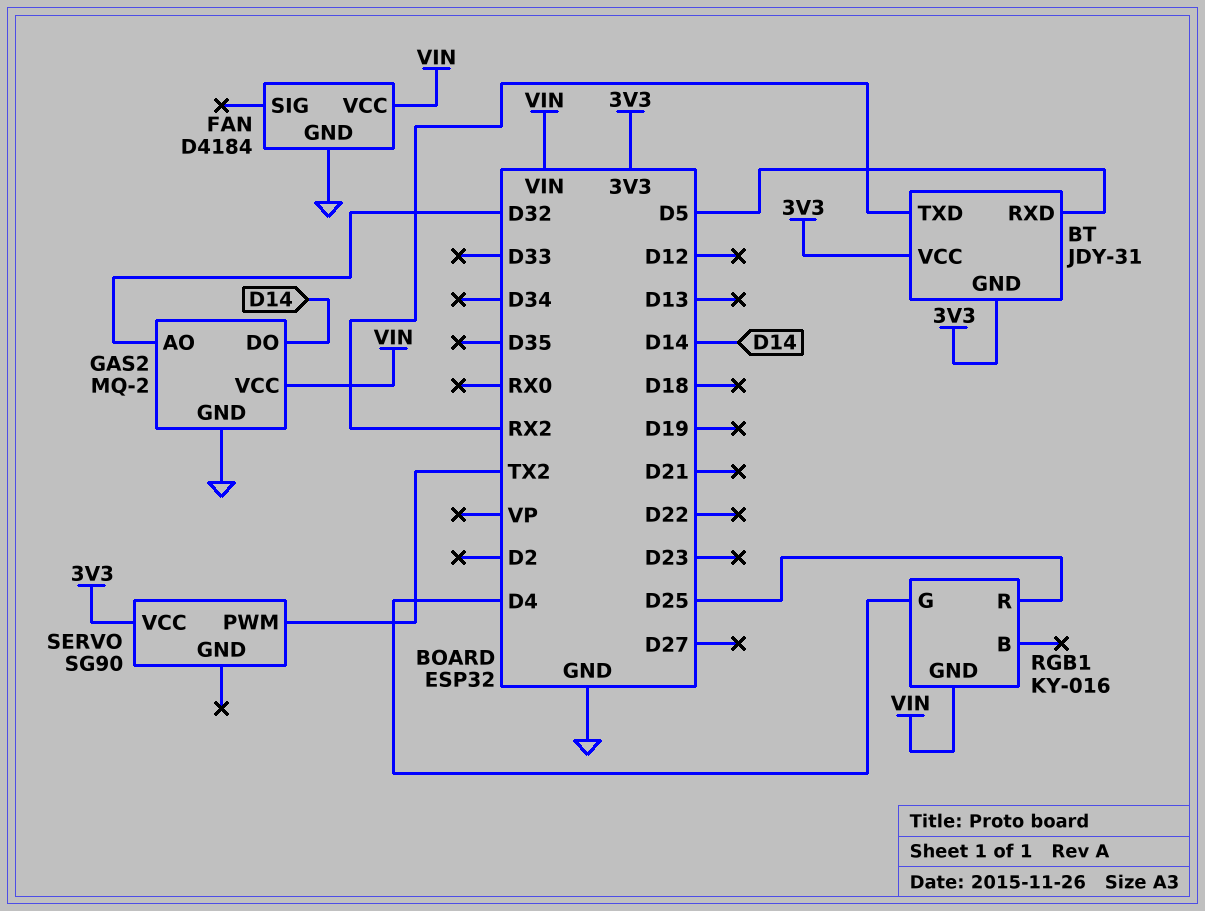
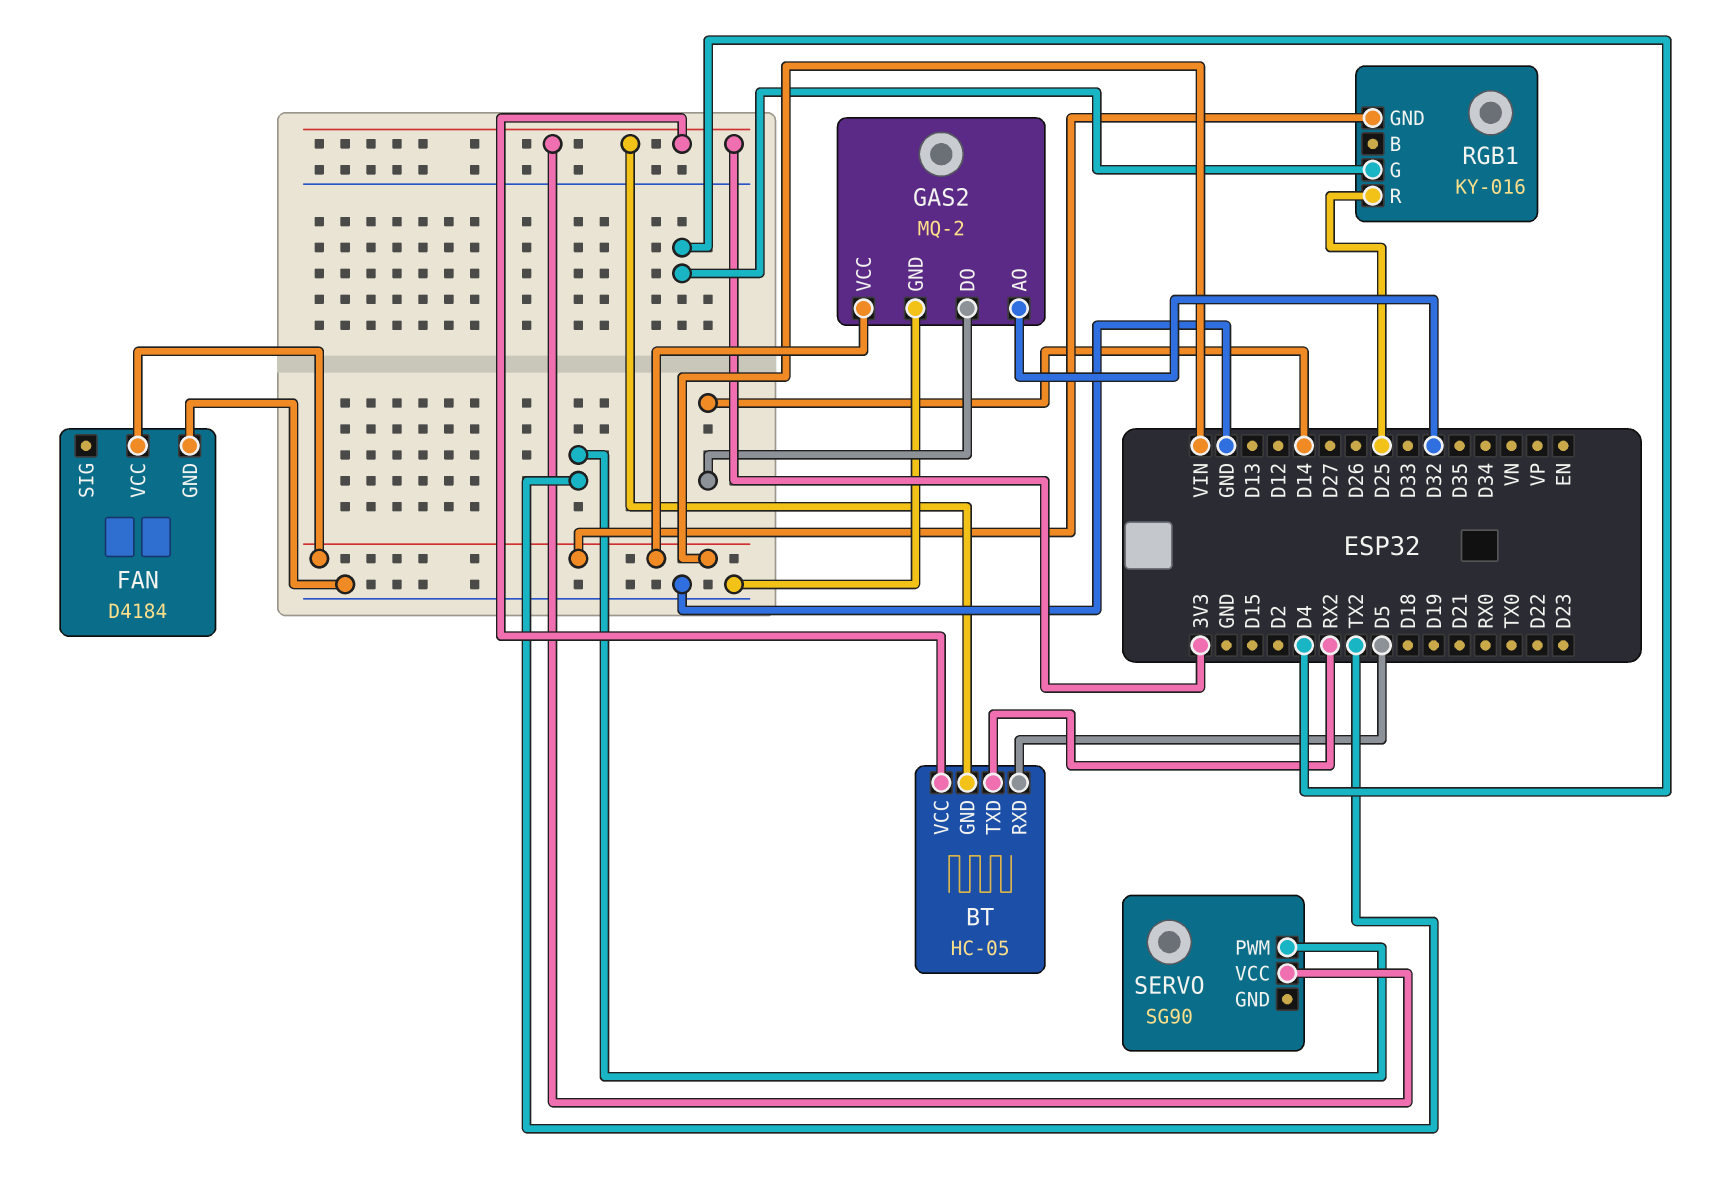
BT: JDY-31 -> HC-05

